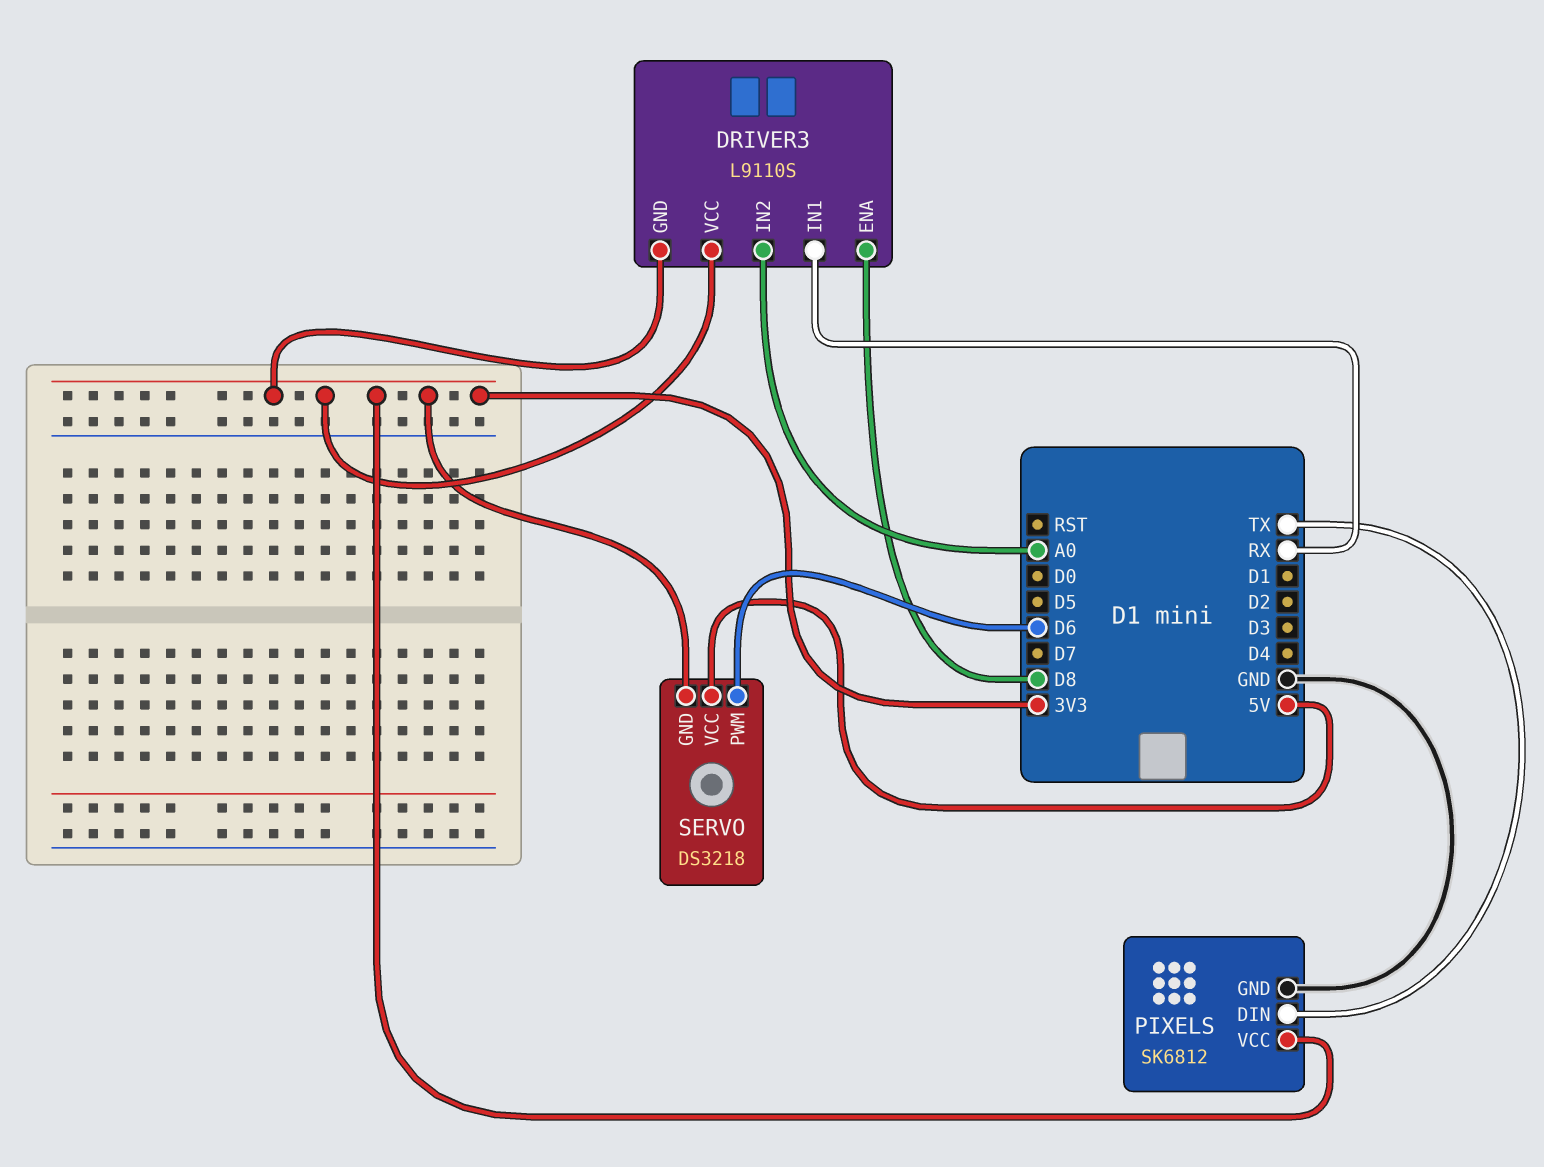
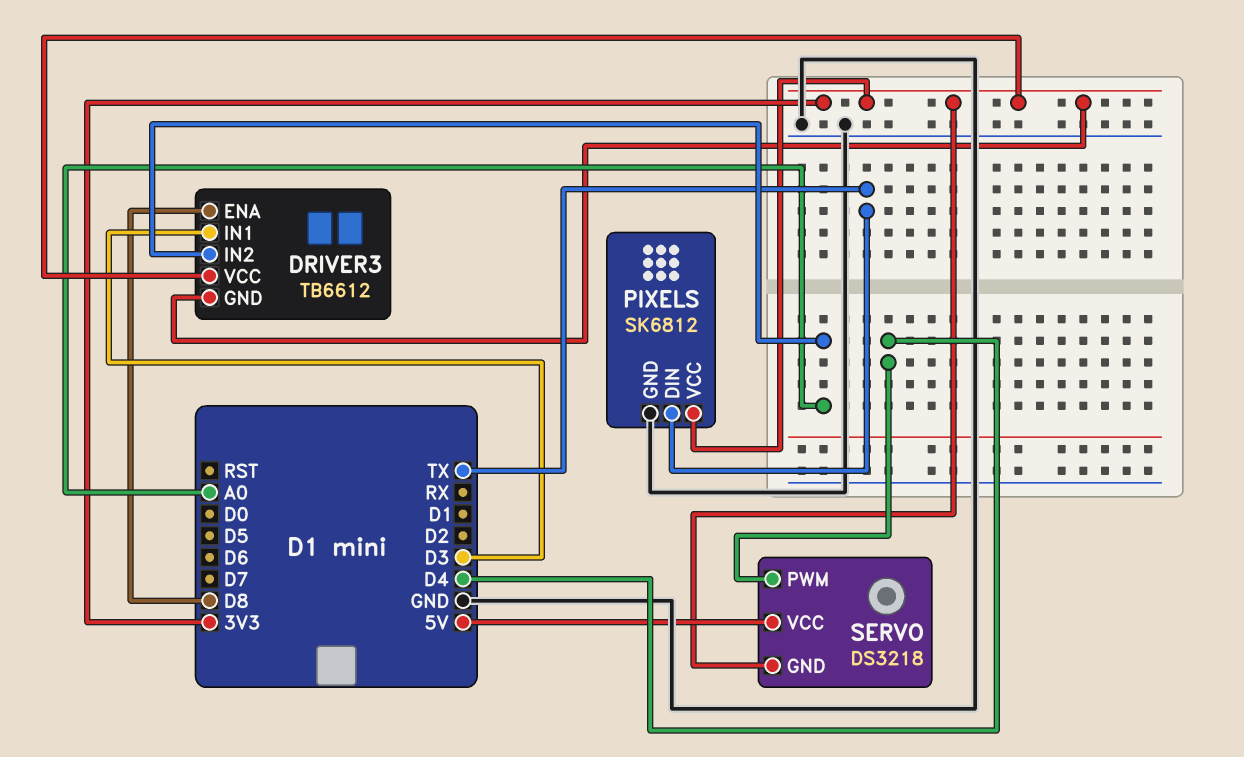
DRIVER3: L9110S -> TB6612
DRIVER3 pin IN1: RX -> D3
SERVO pin PWM: D6 -> D4

